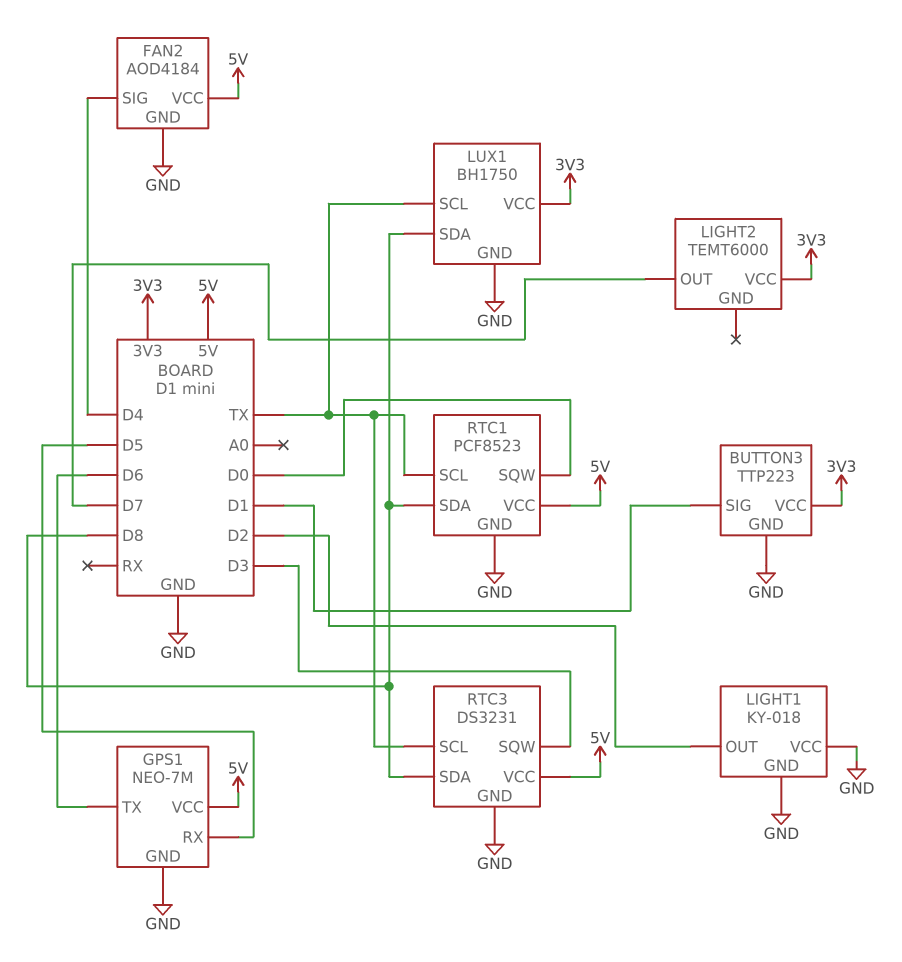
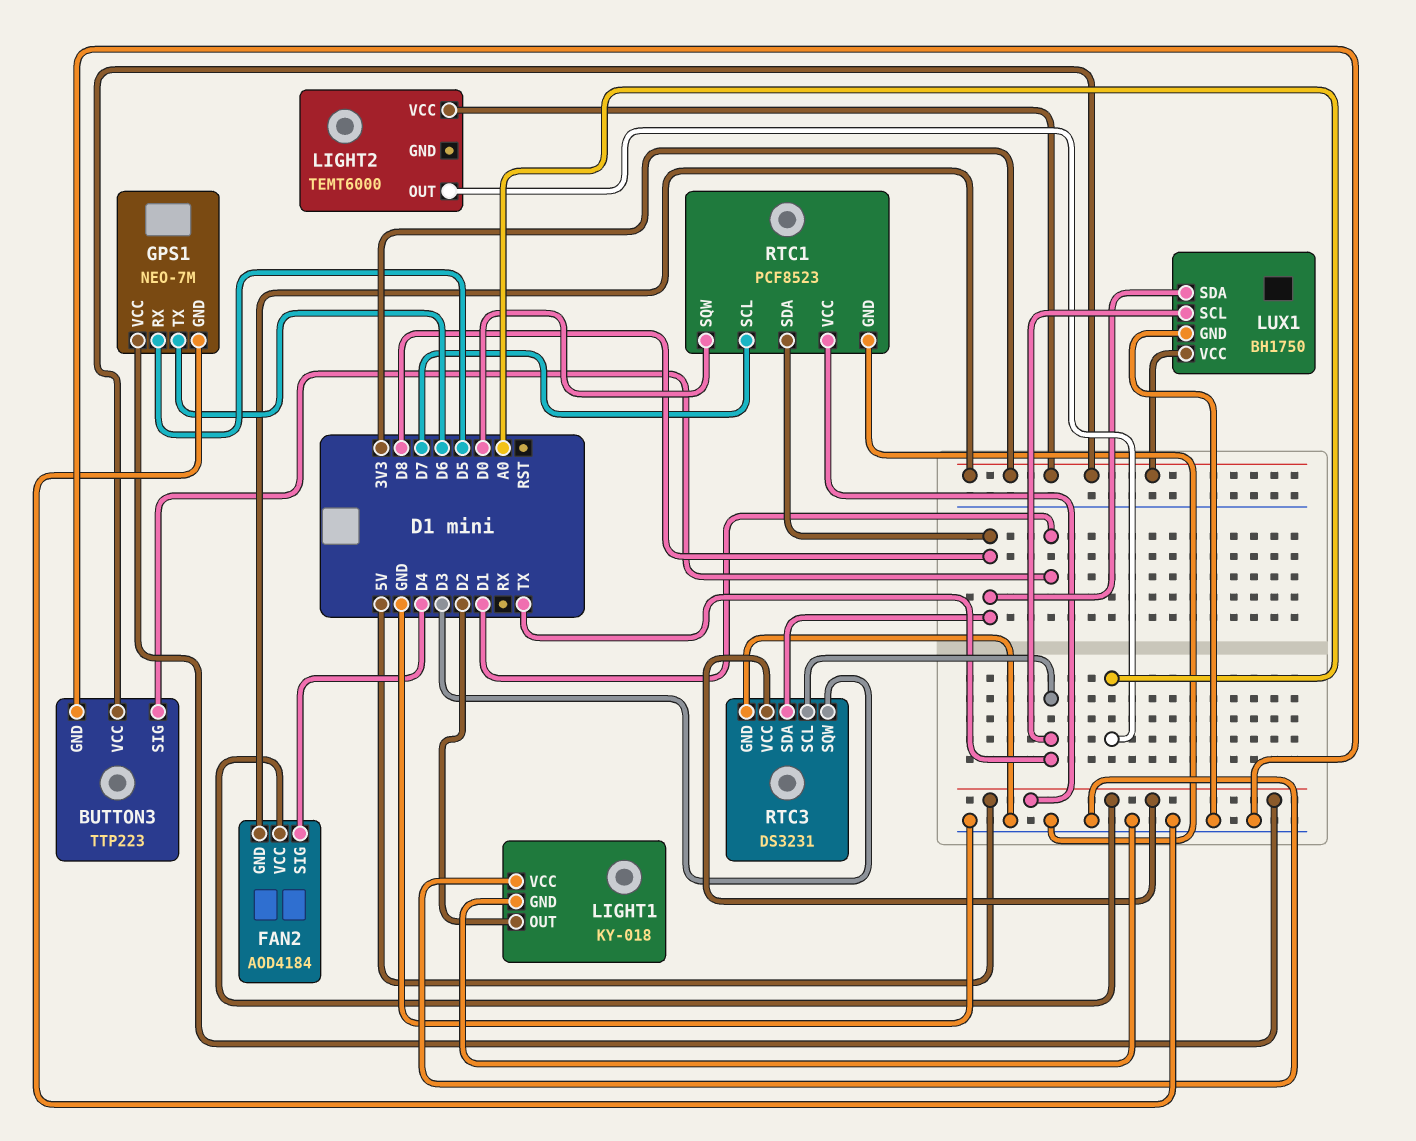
FAN2 pin GND: GND -> 3V3
LIGHT2 pin OUT: D7 -> A0
RTC1 pin SCL: TX -> D7

